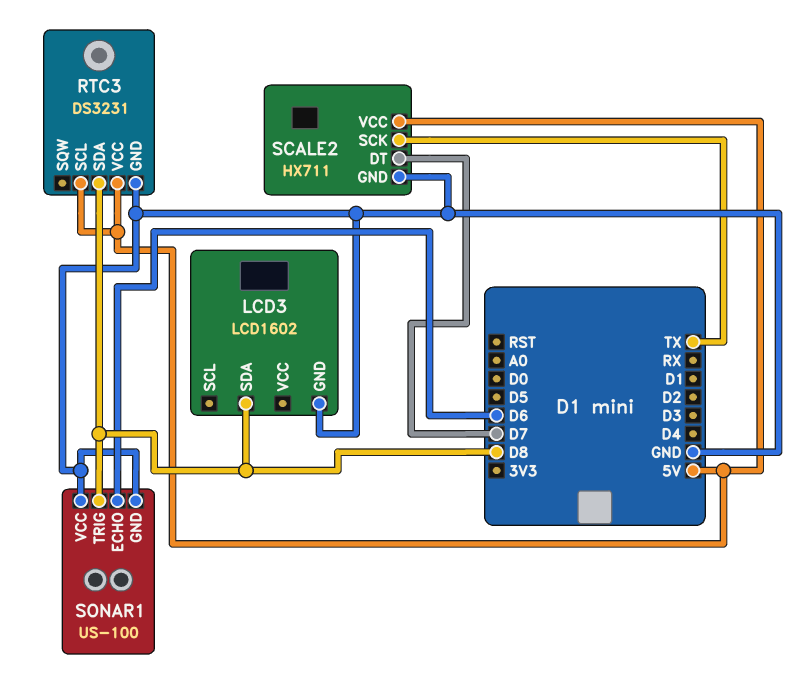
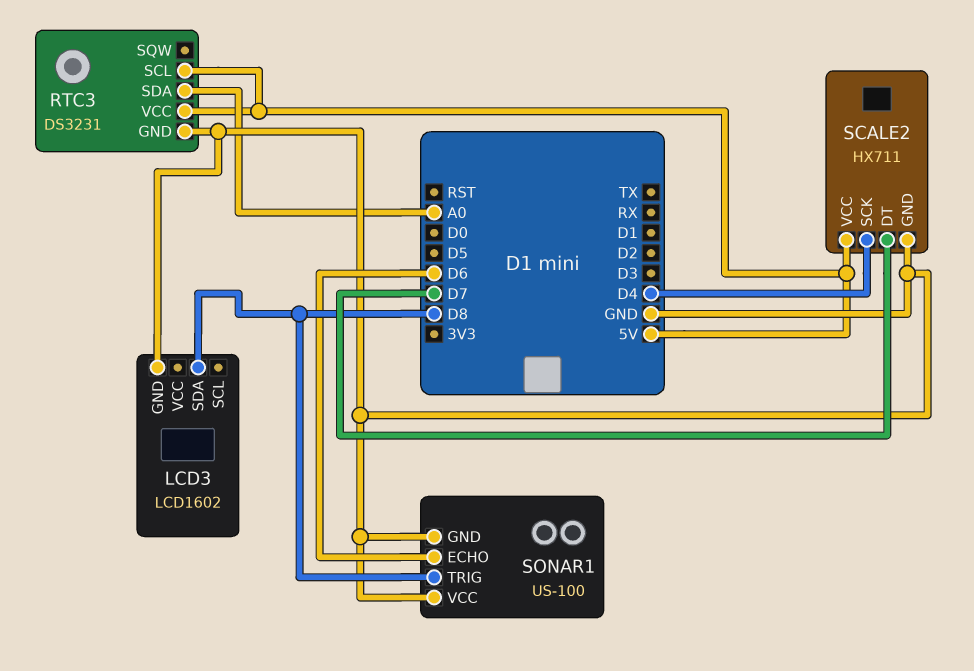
RTC3 pin SDA: D8 -> A0
SCALE2 pin SCK: TX -> D4

